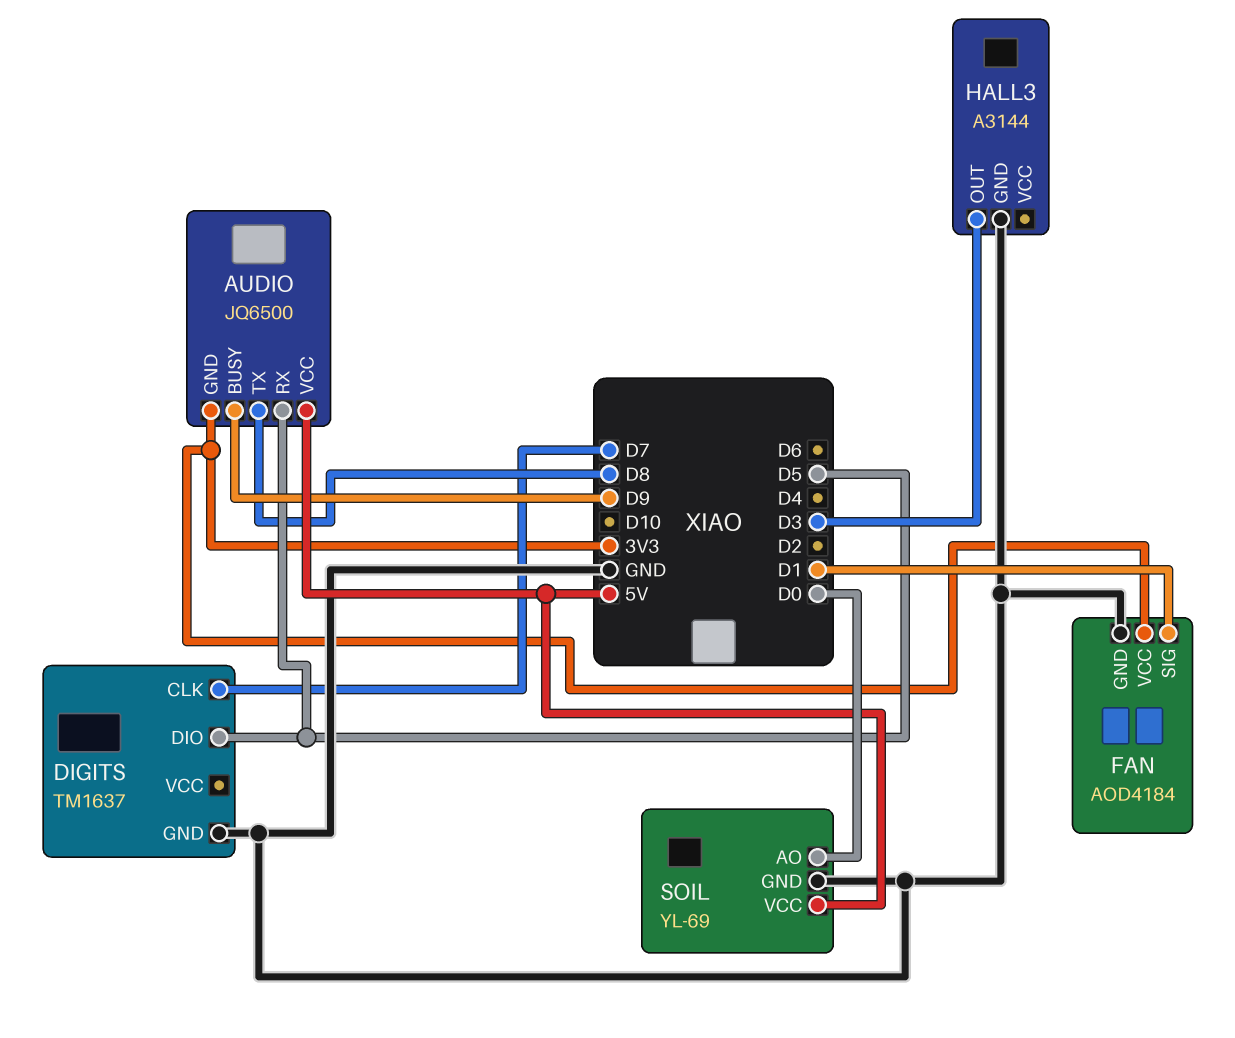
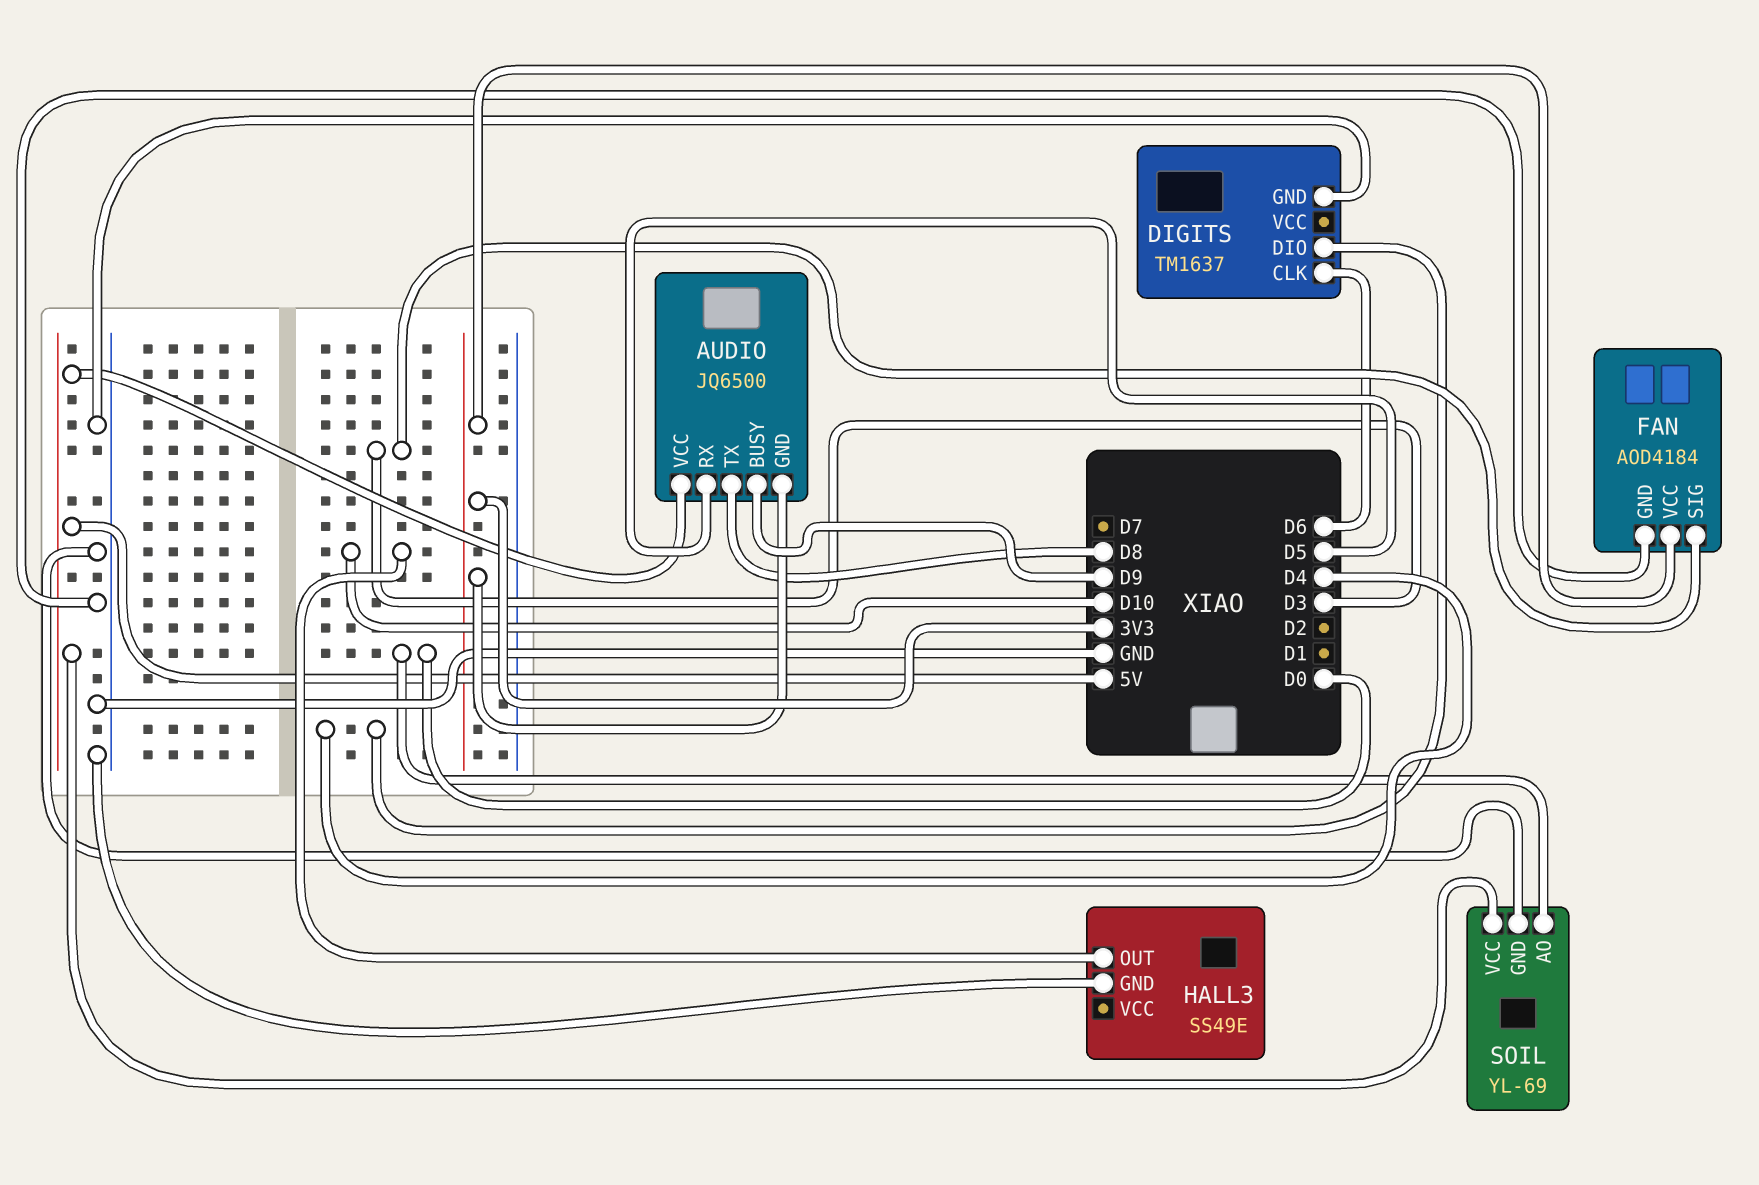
DIGITS pin CLK: D7 -> D6
DIGITS pin DIO: D5 -> D4
FAN pin SIG: D1 -> D3
HALL3: A3144 -> SS49E
HALL3 pin OUT: D3 -> D10

